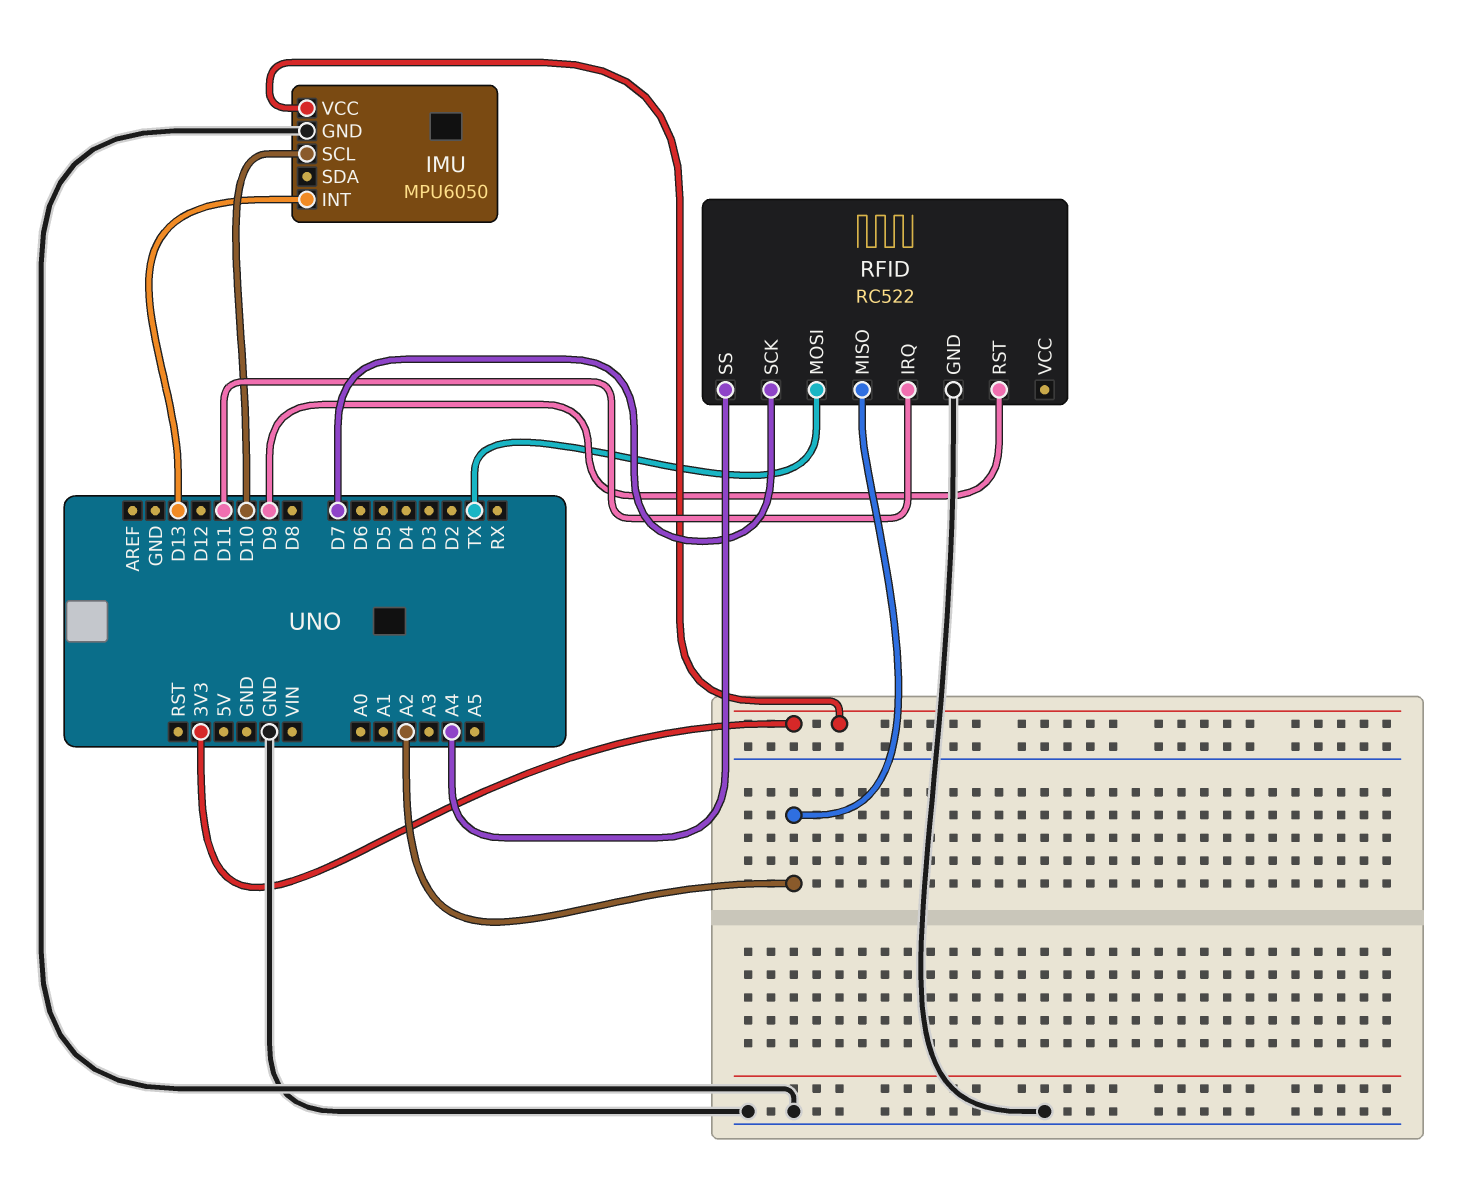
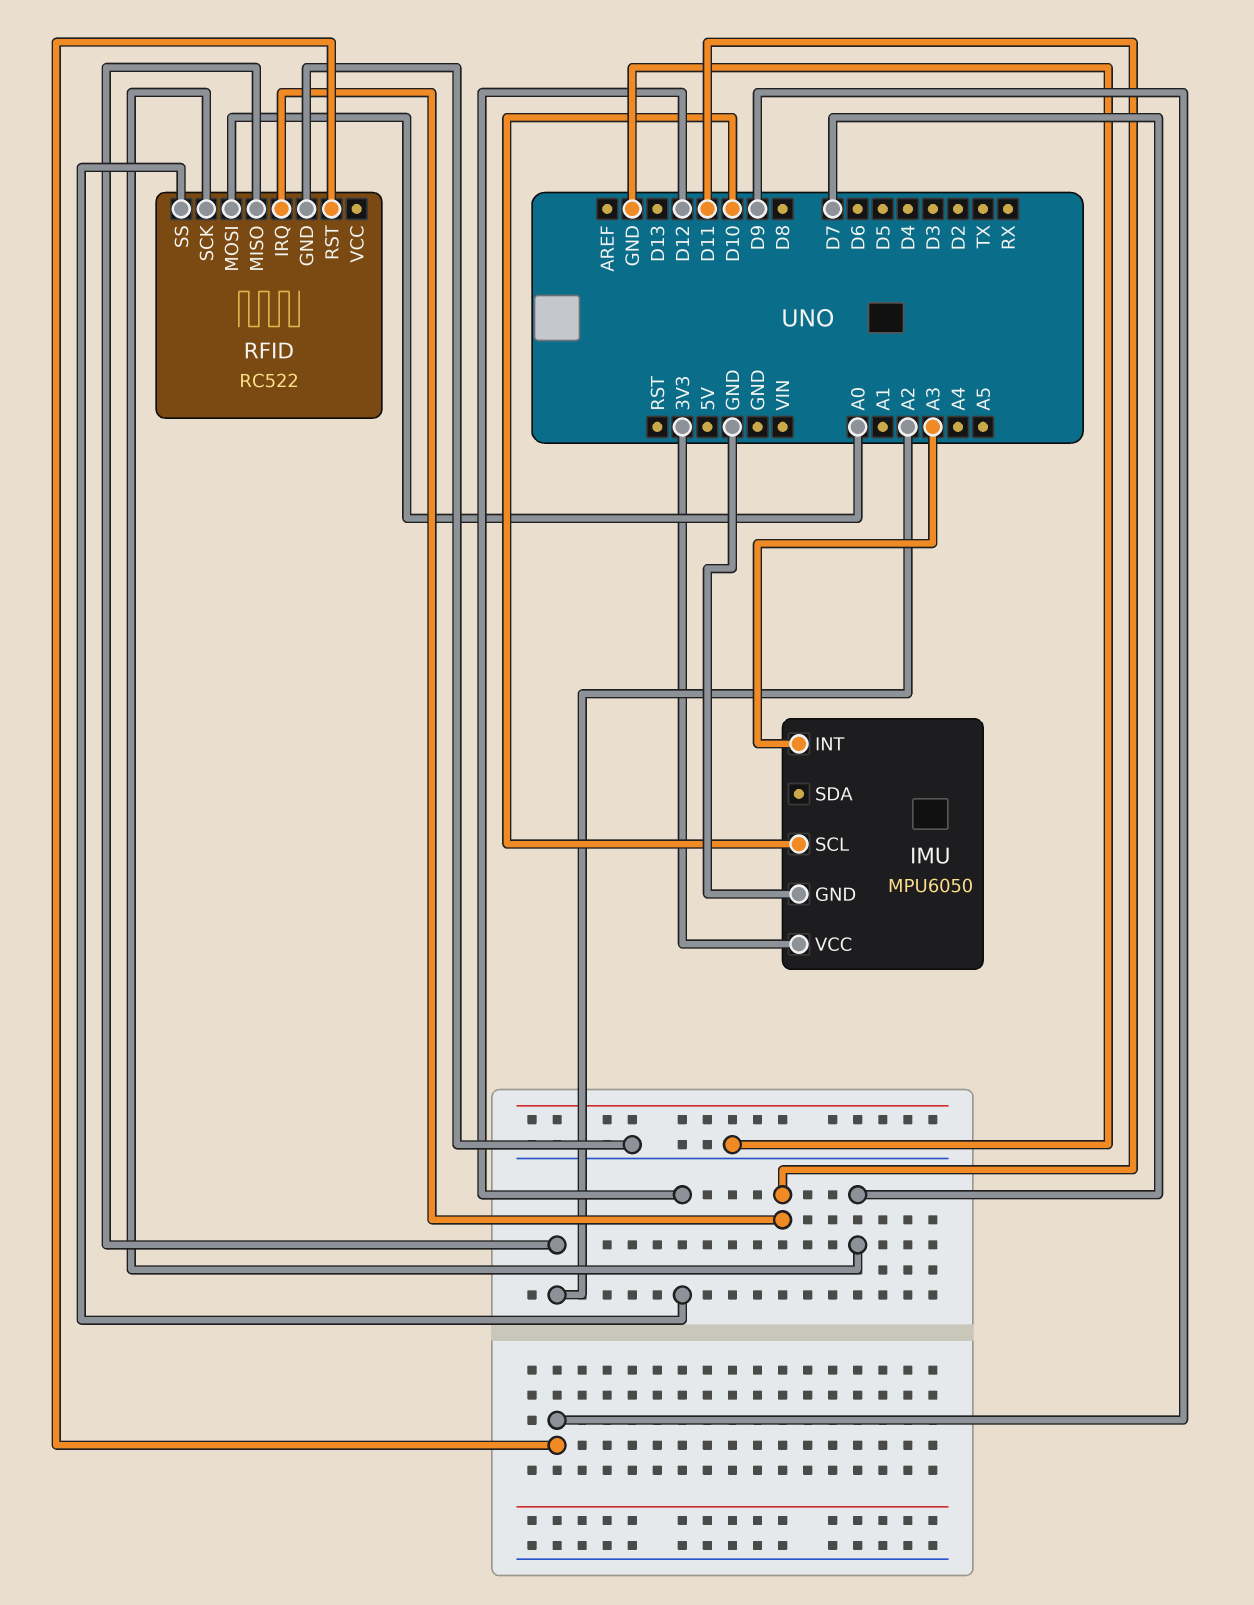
IMU pin INT: D13 -> A3
RFID pin MOSI: TX -> A0
RFID pin SS: A4 -> D12

